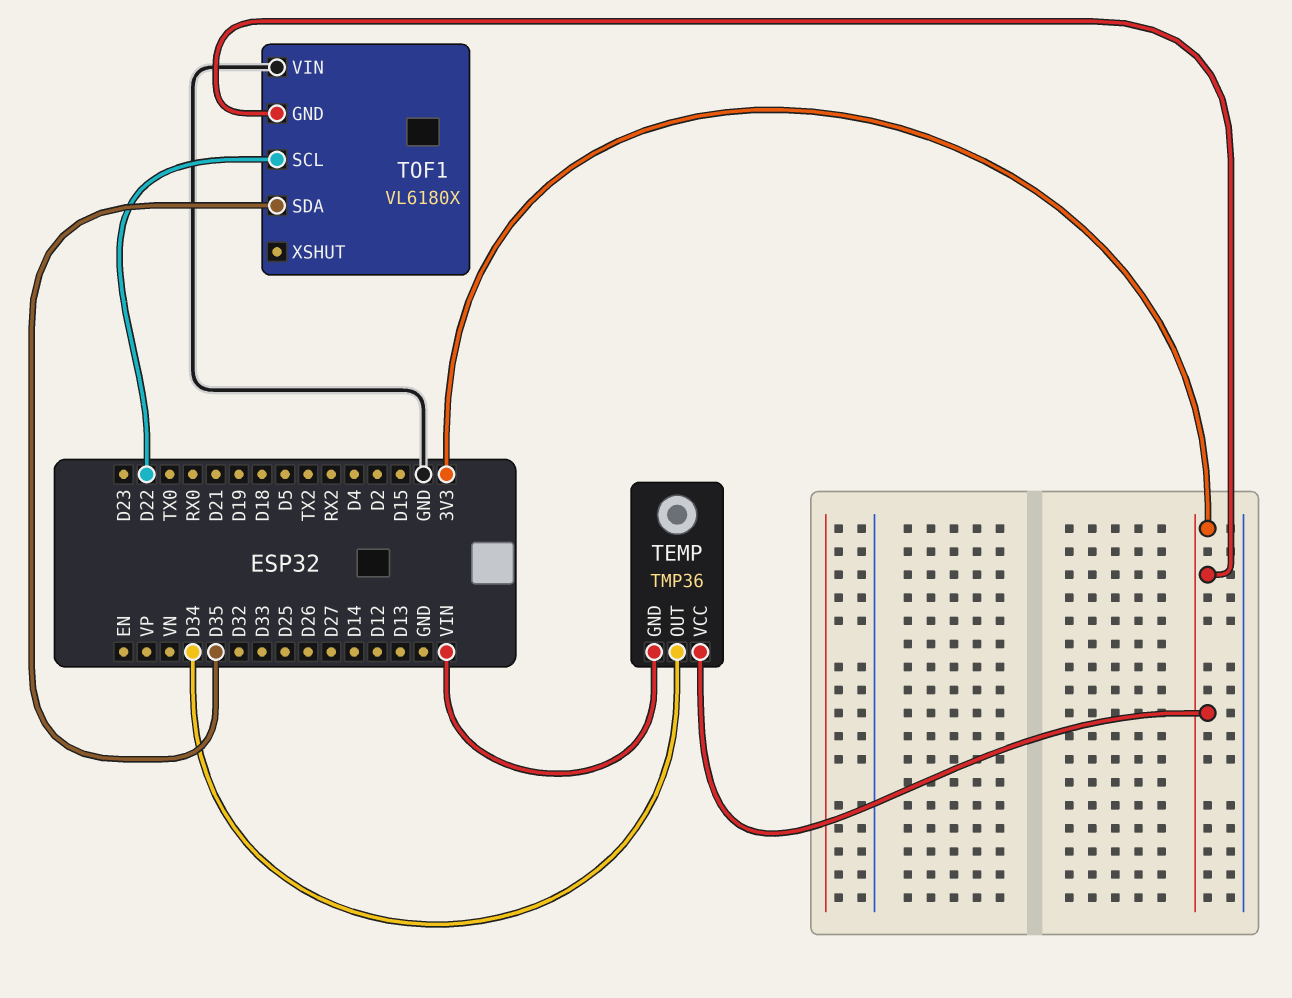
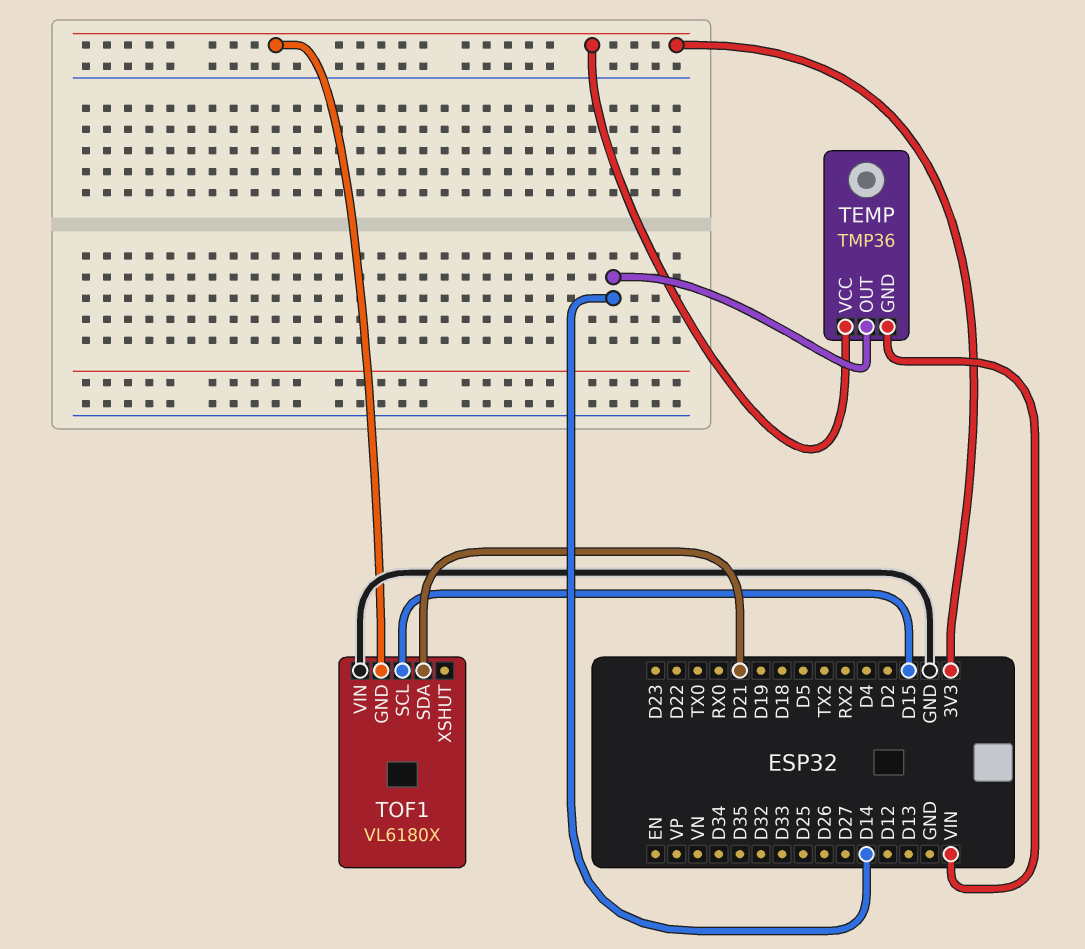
TEMP pin OUT: D34 -> D14
TOF1 pin SCL: D22 -> D15
TOF1 pin SDA: D35 -> D21

